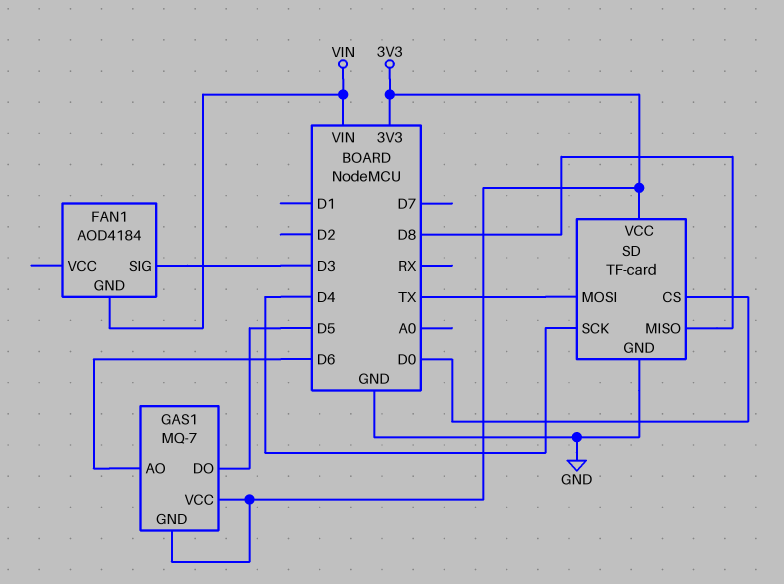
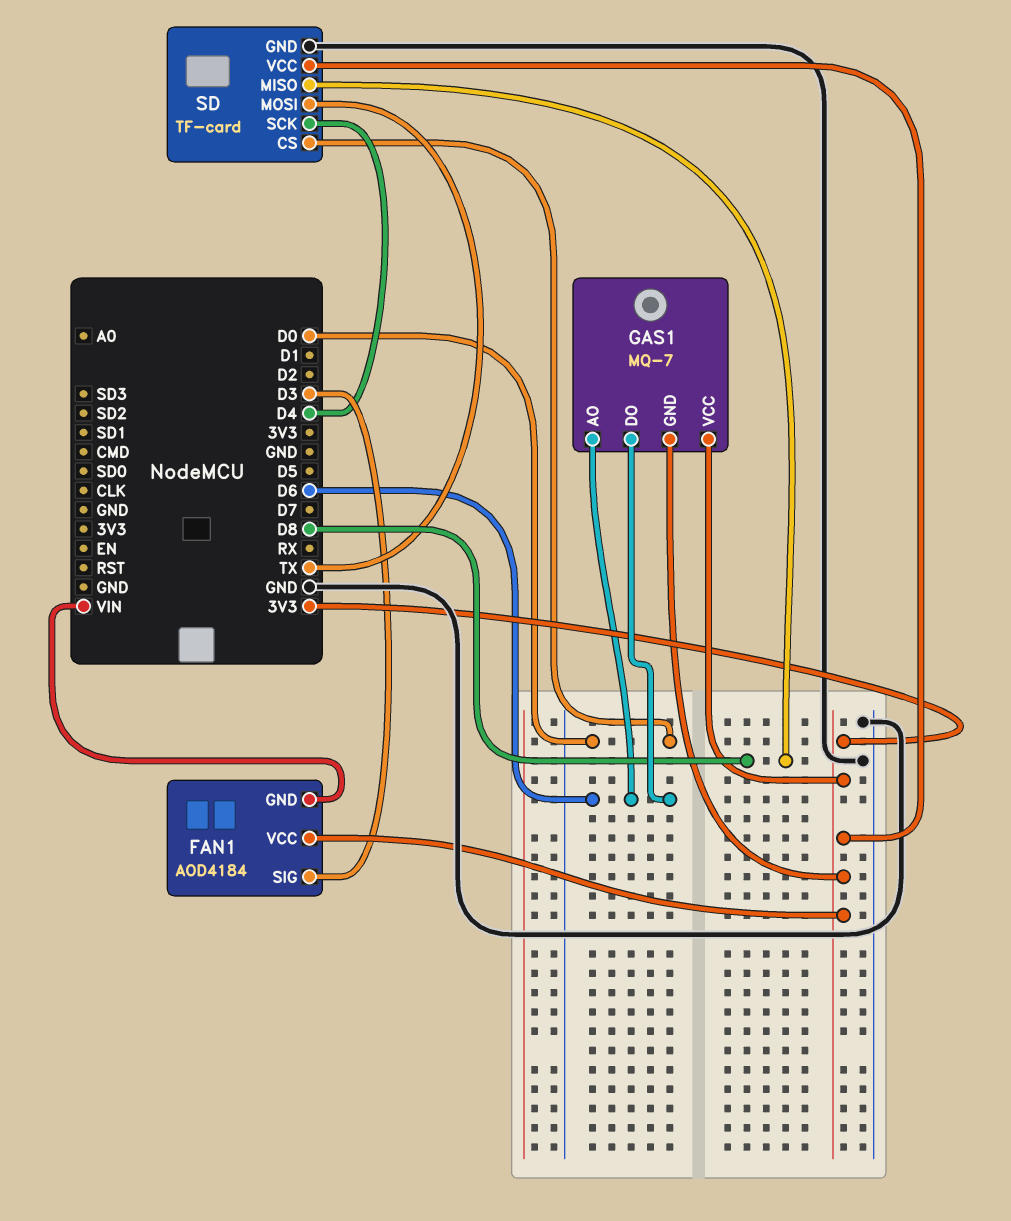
FAN1 pin VCC: none -> 3V3
GAS1 pin DO: D5 -> D6

